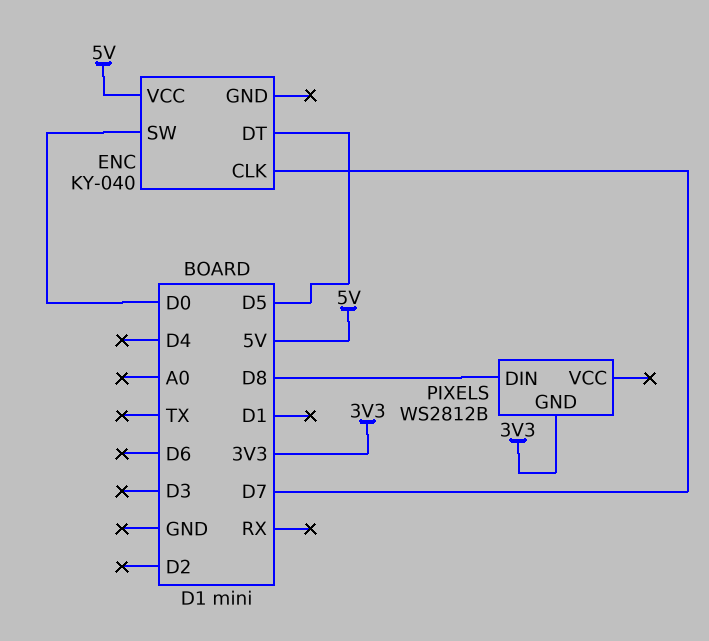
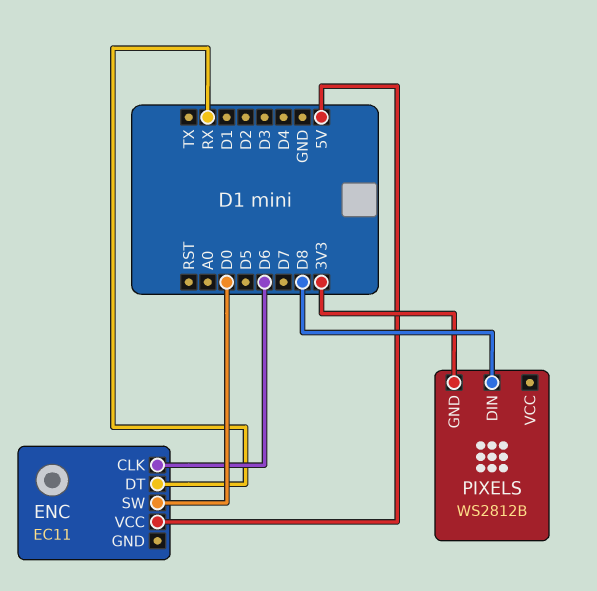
ENC: KY-040 -> EC11
ENC pin CLK: D7 -> D6
ENC pin DT: D5 -> RX

